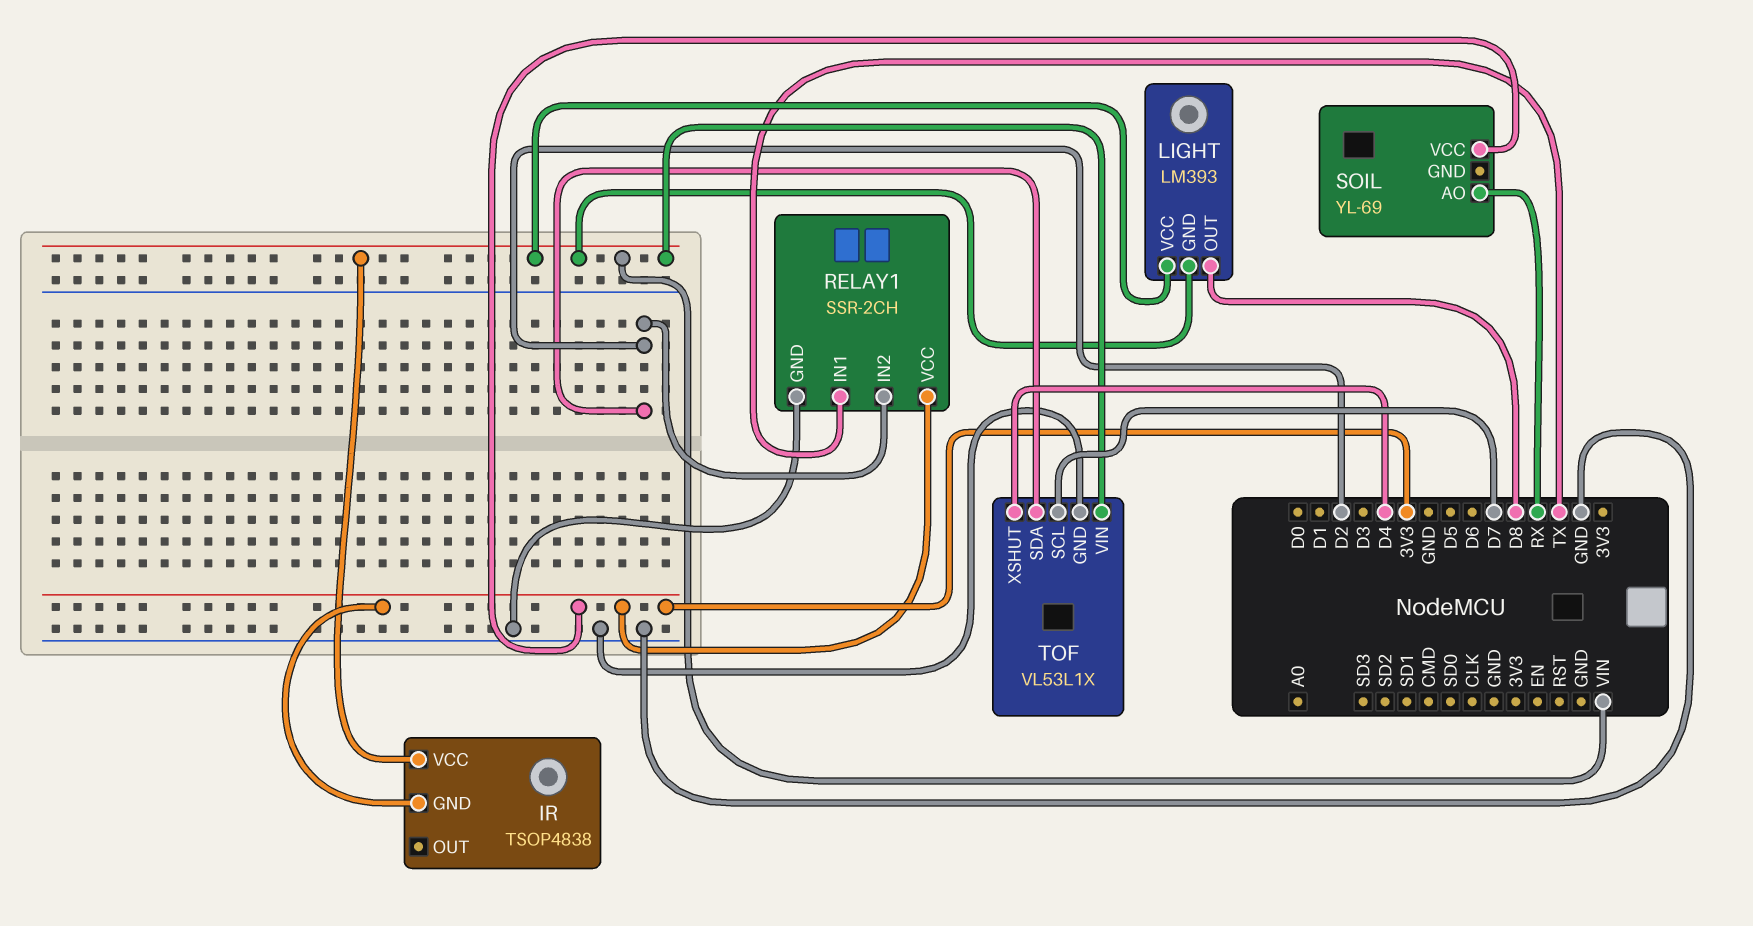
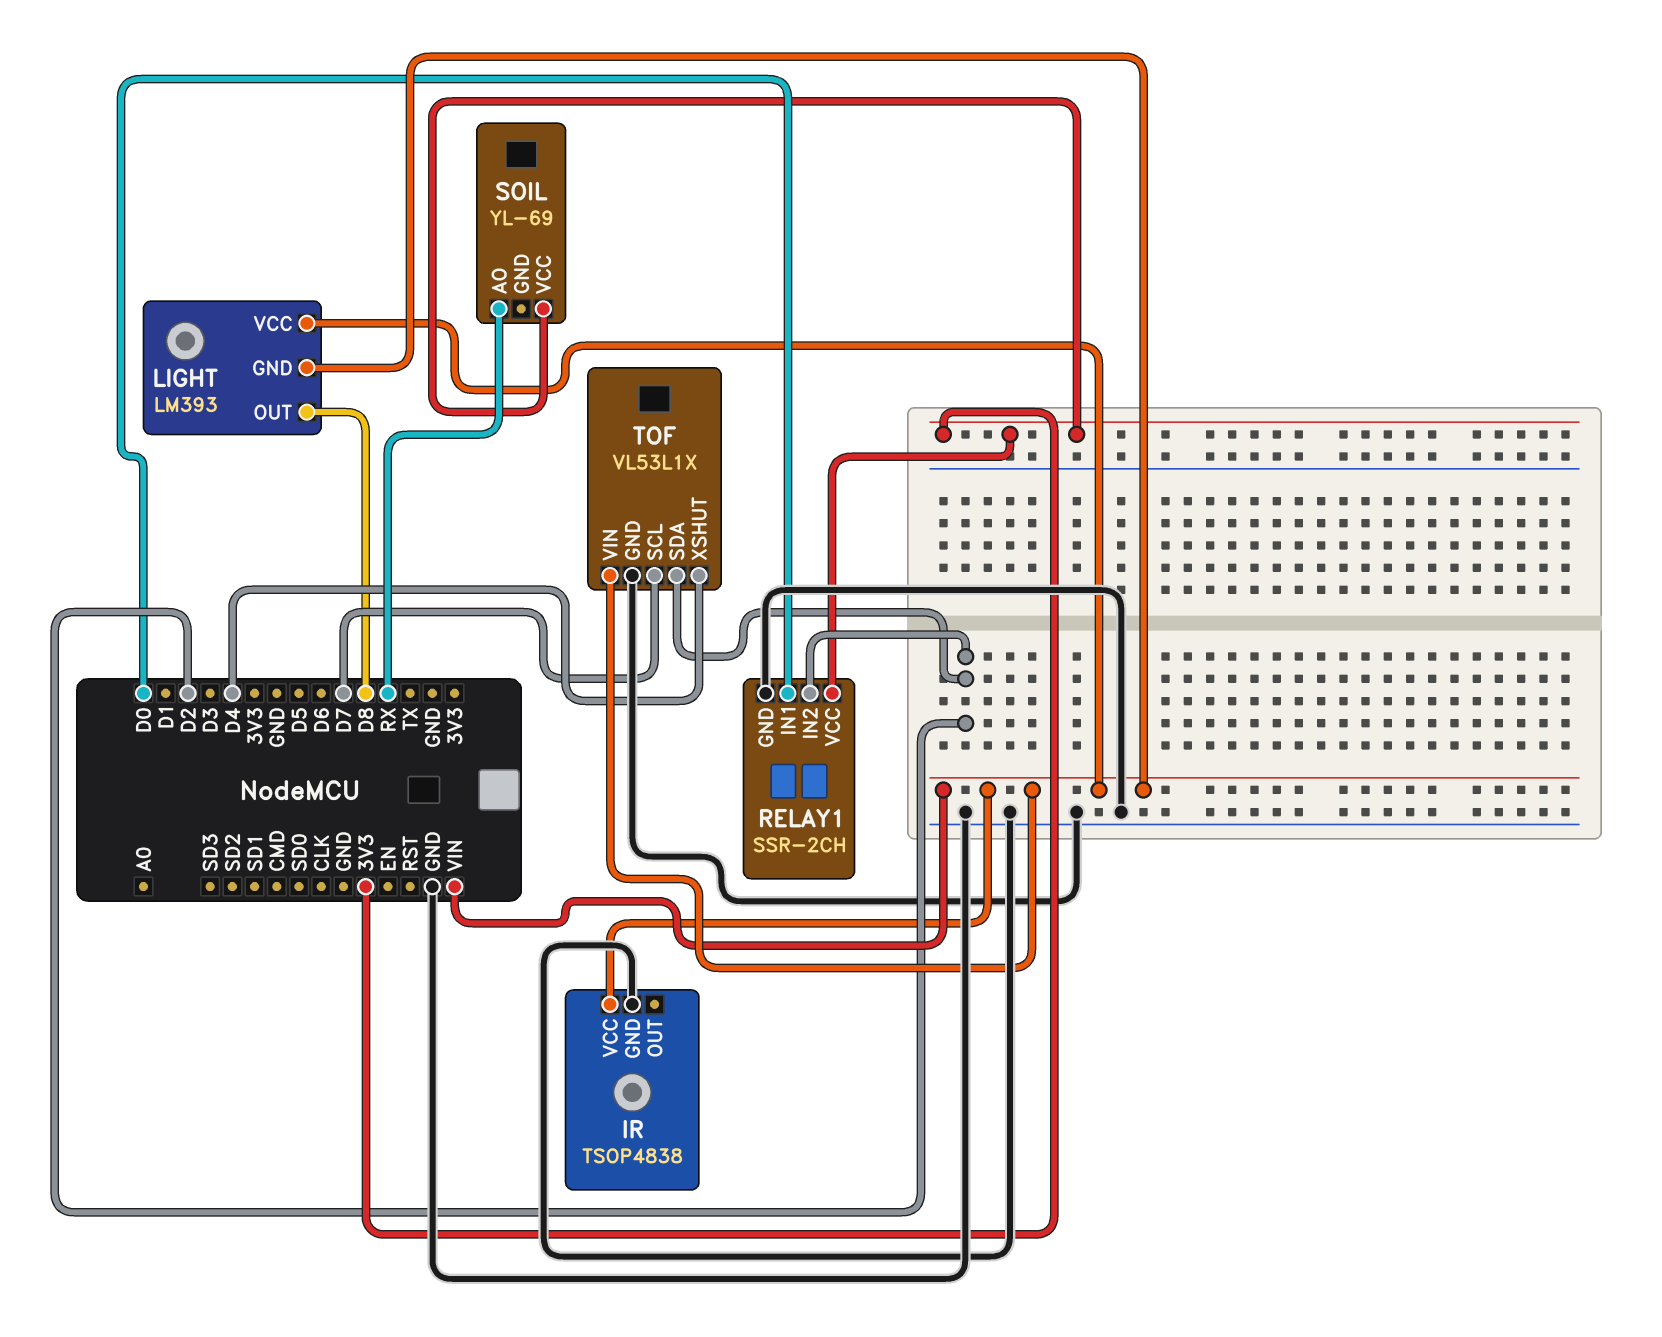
IR pin GND: 3V3 -> GND
RELAY1 pin IN1: TX -> D0

